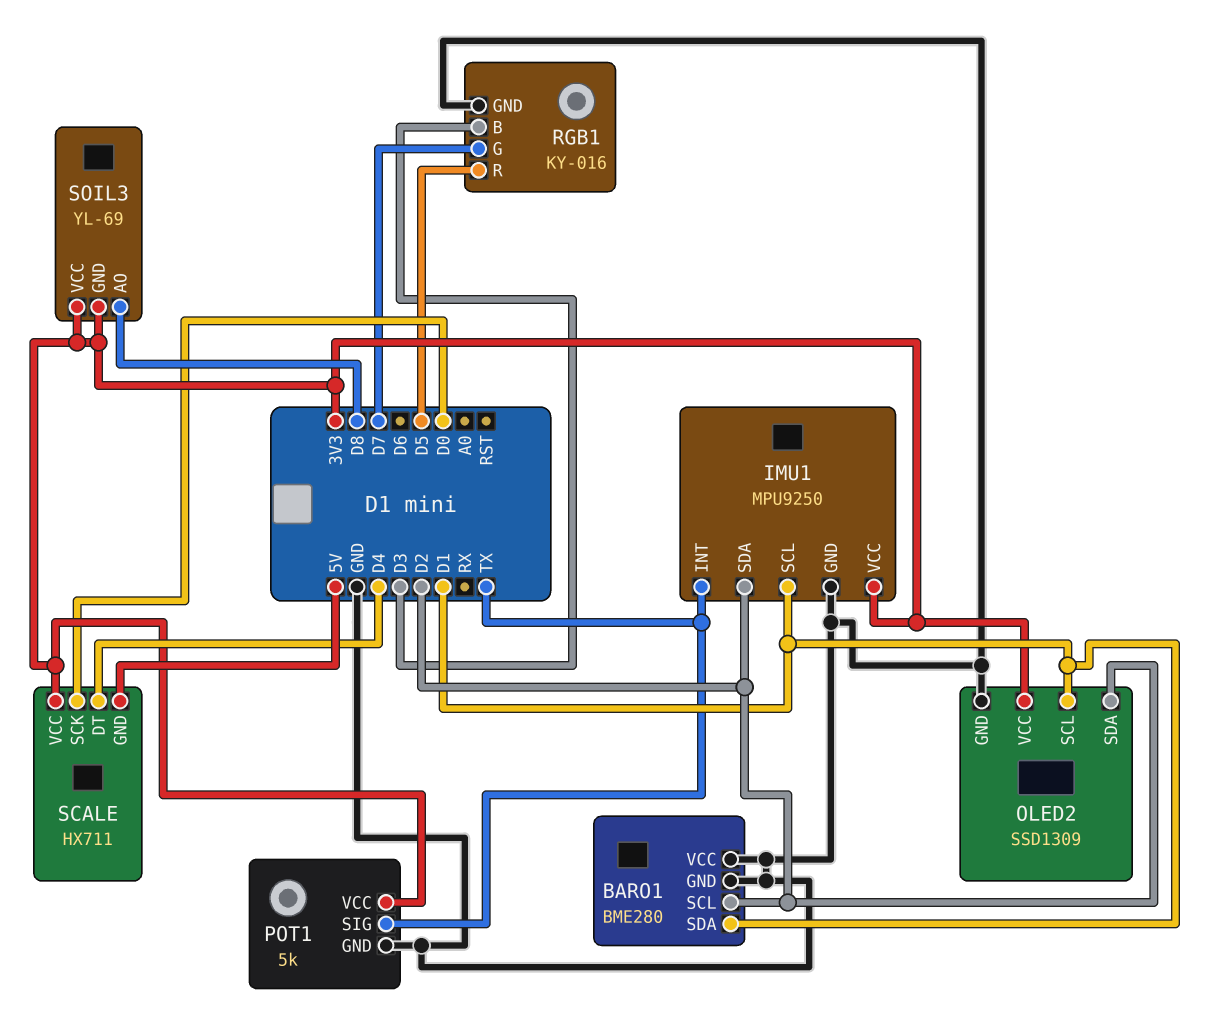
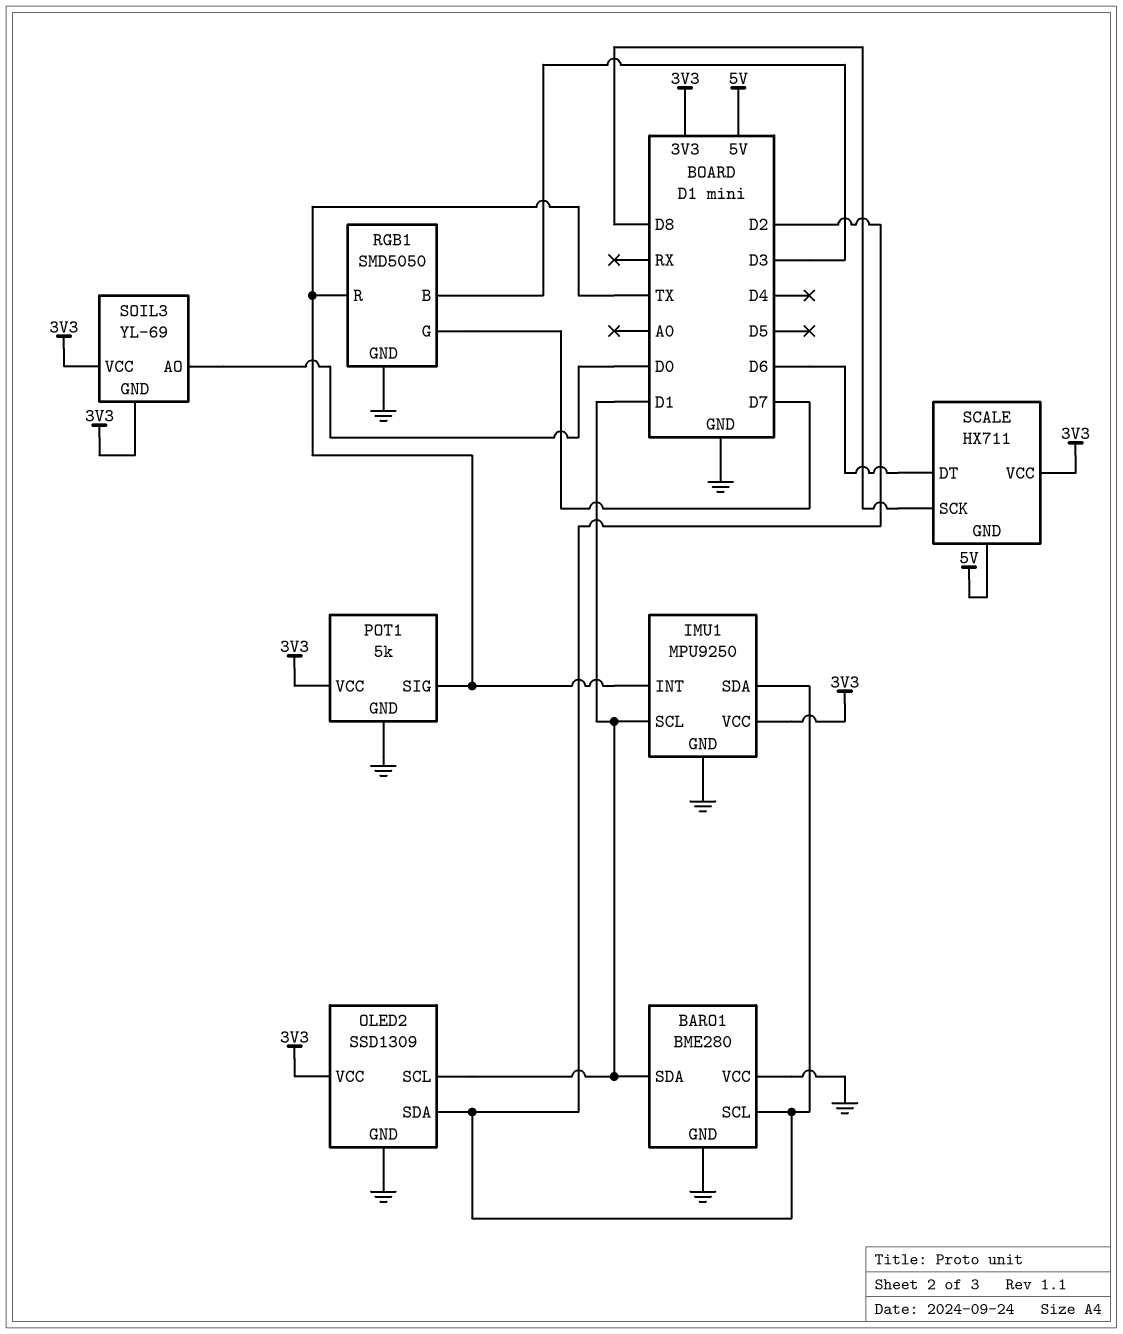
RGB1: KY-016 -> SMD5050
RGB1 pin R: D5 -> TX
SCALE pin DT: D4 -> D6
SCALE pin SCK: D0 -> D8
SOIL3 pin AO: D8 -> D0

